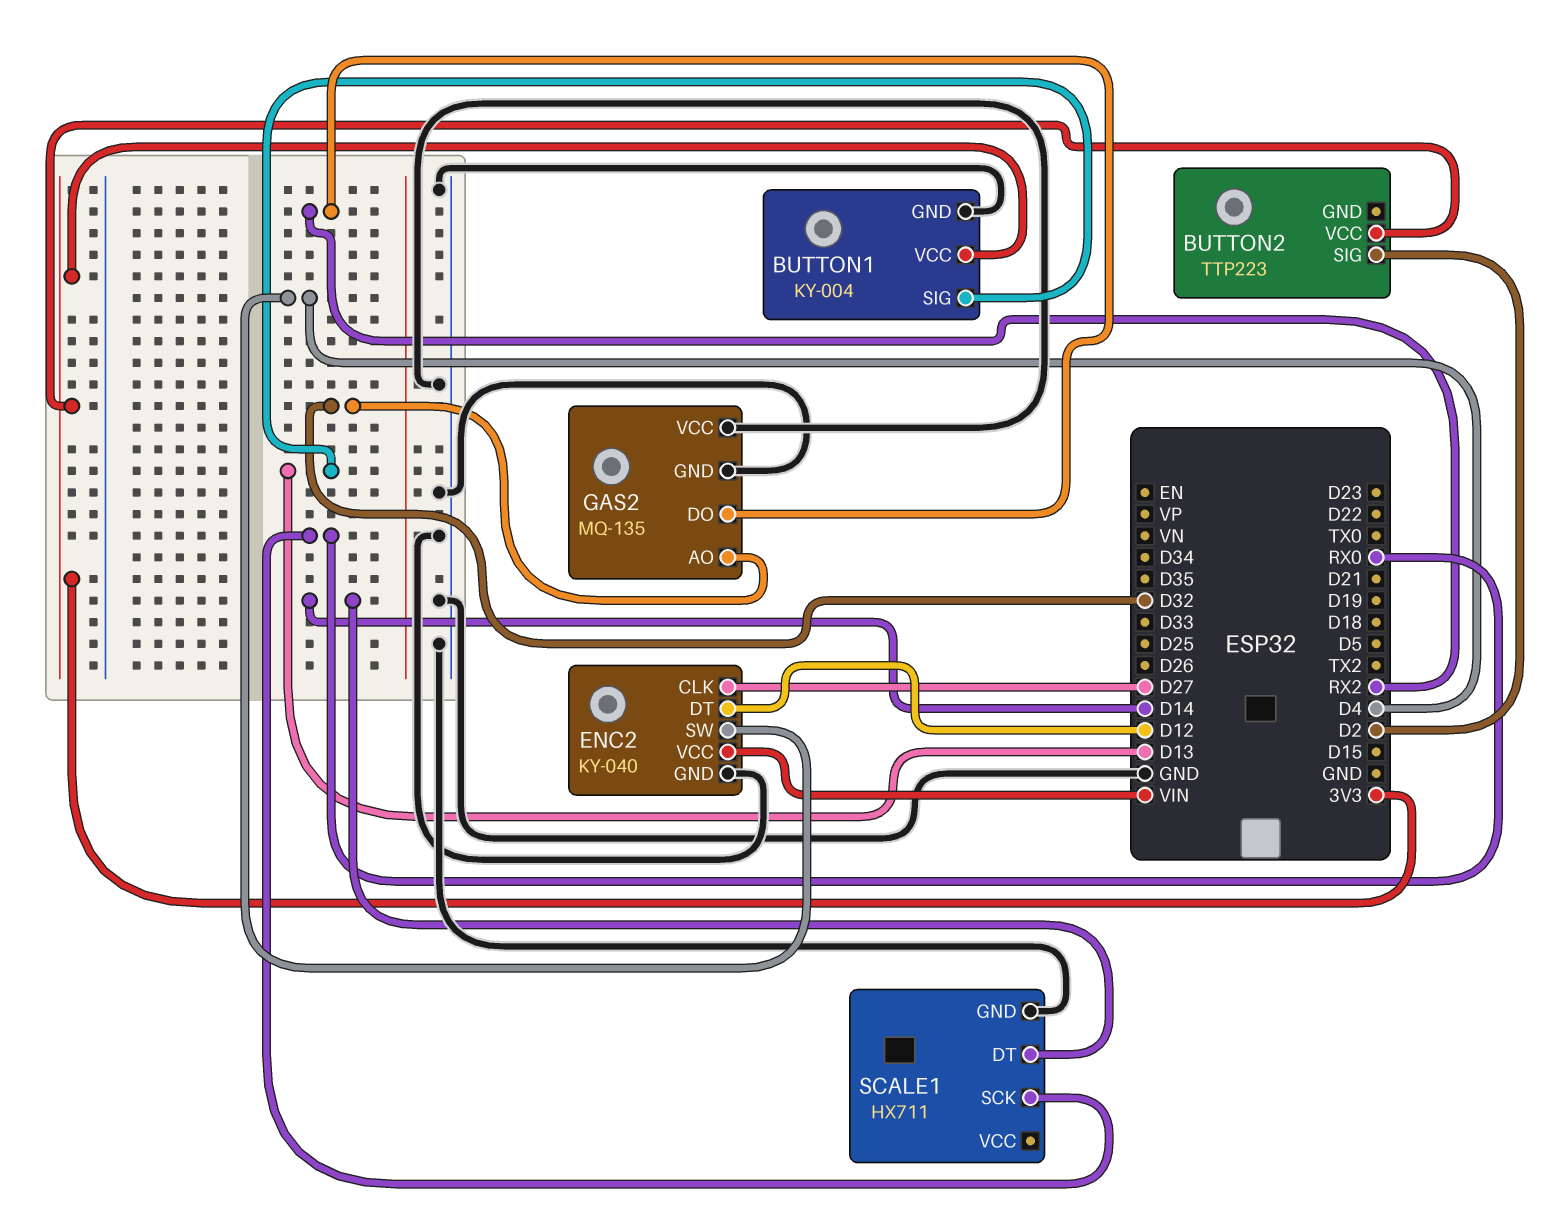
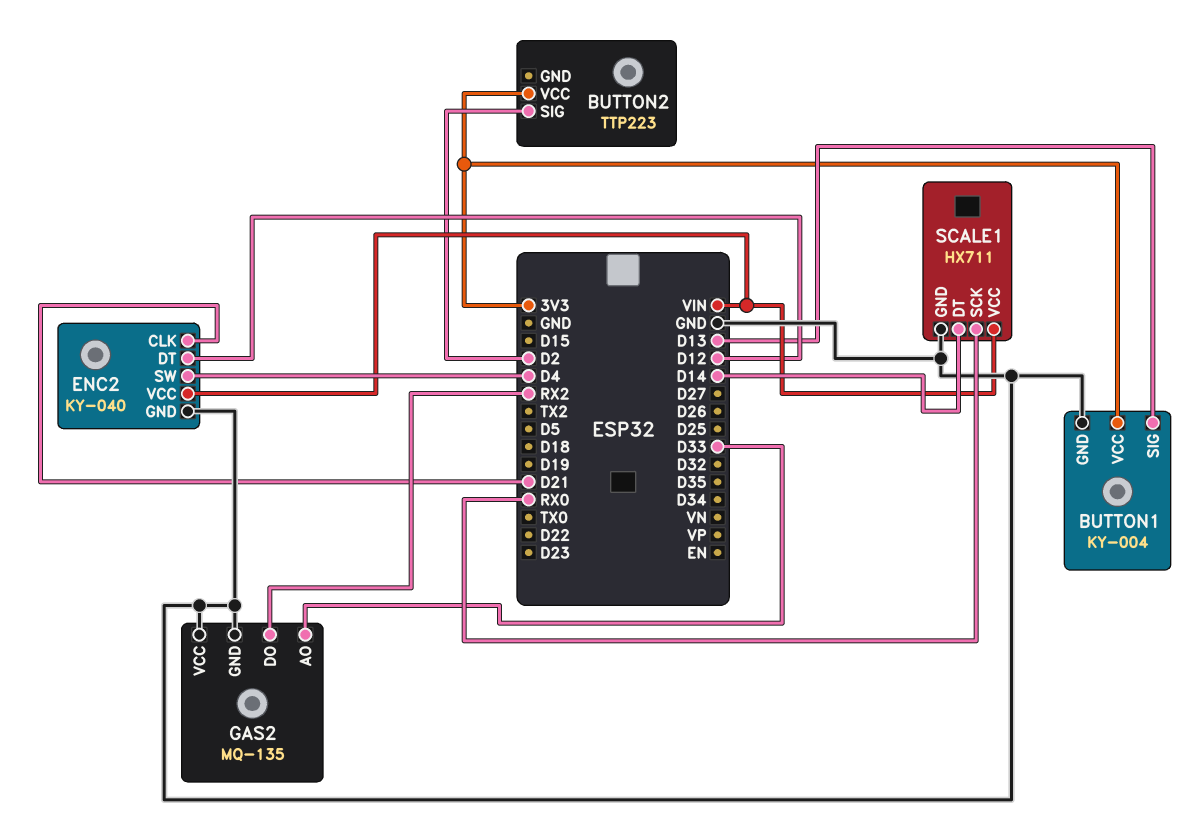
ENC2 pin CLK: D27 -> D21
GAS2 pin AO: D32 -> D33
SCALE1 pin VCC: none -> VIN

